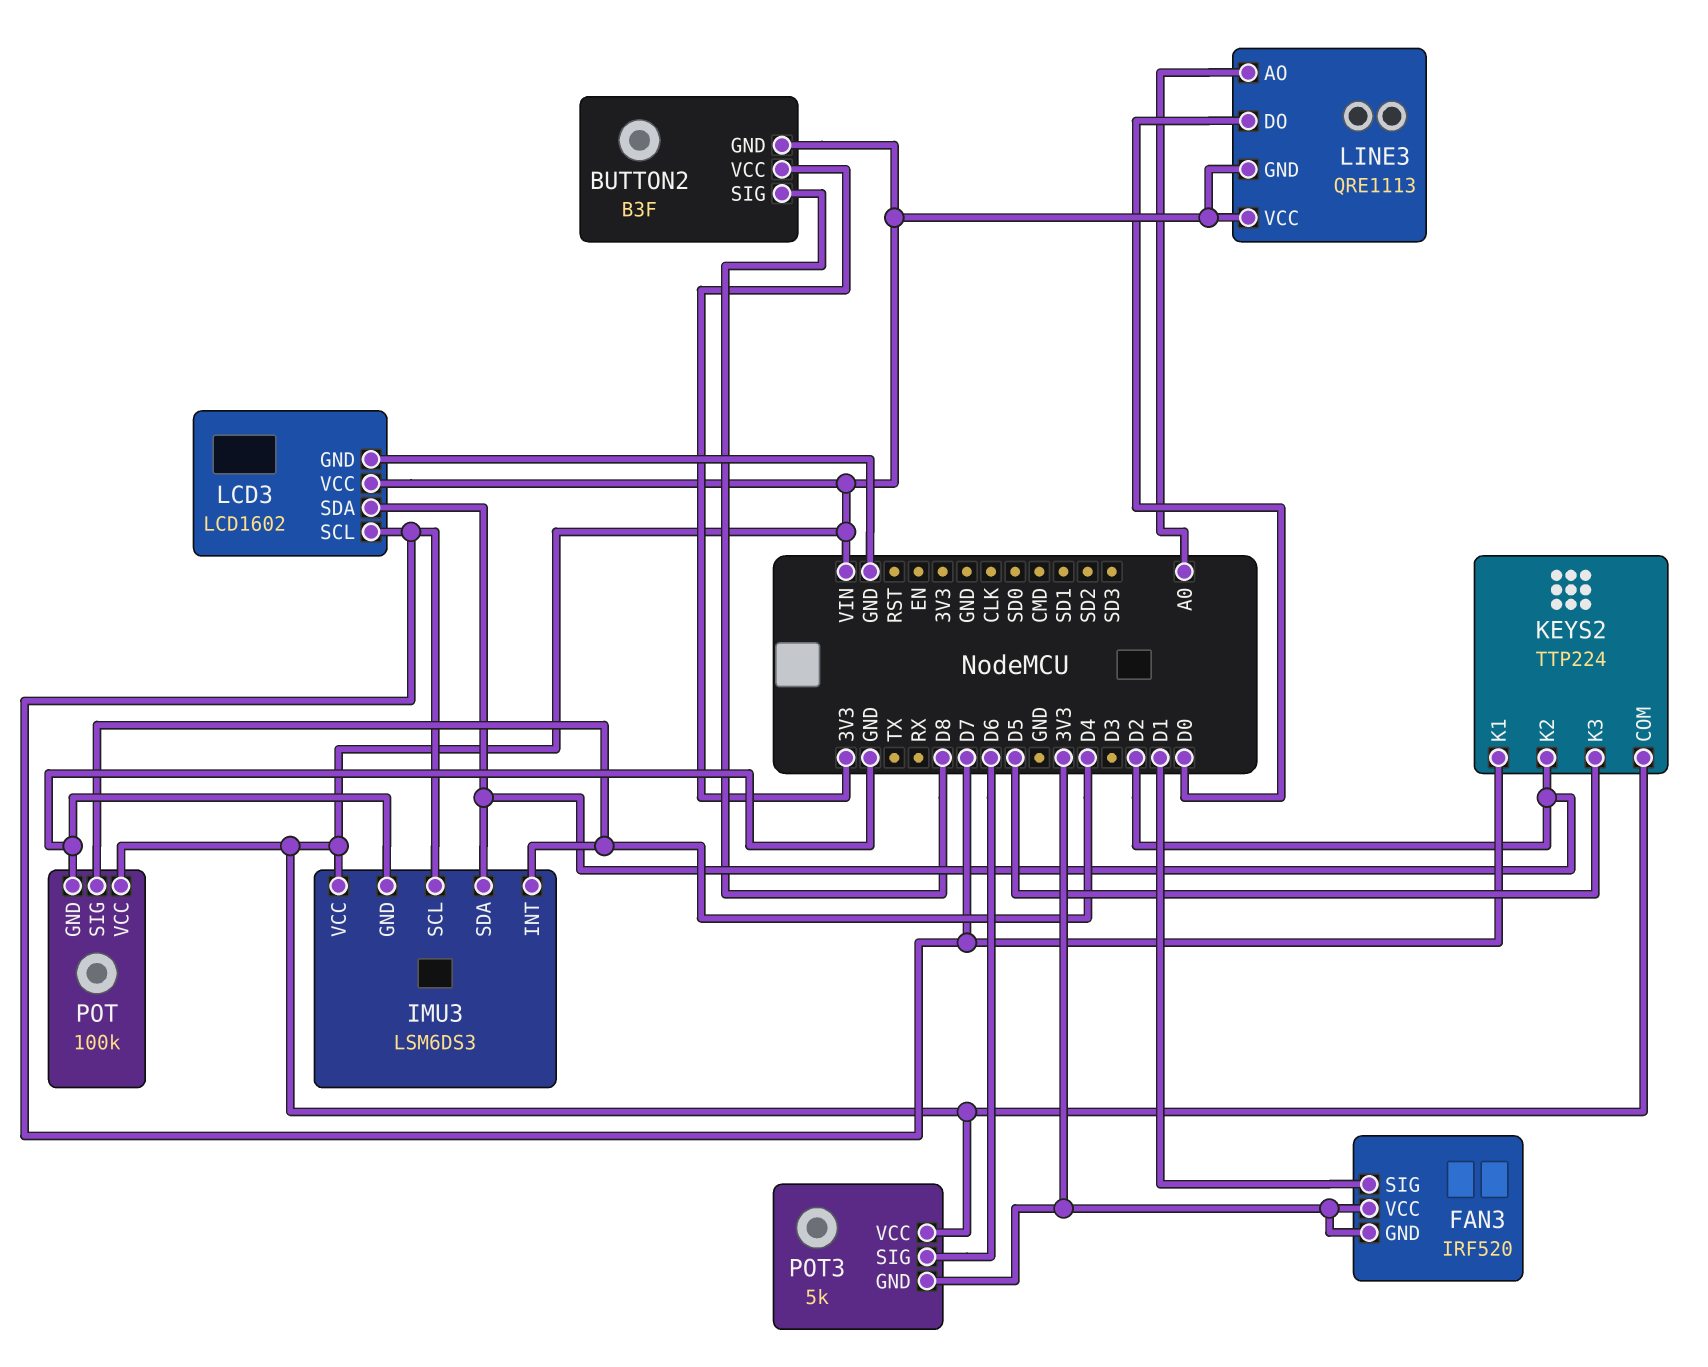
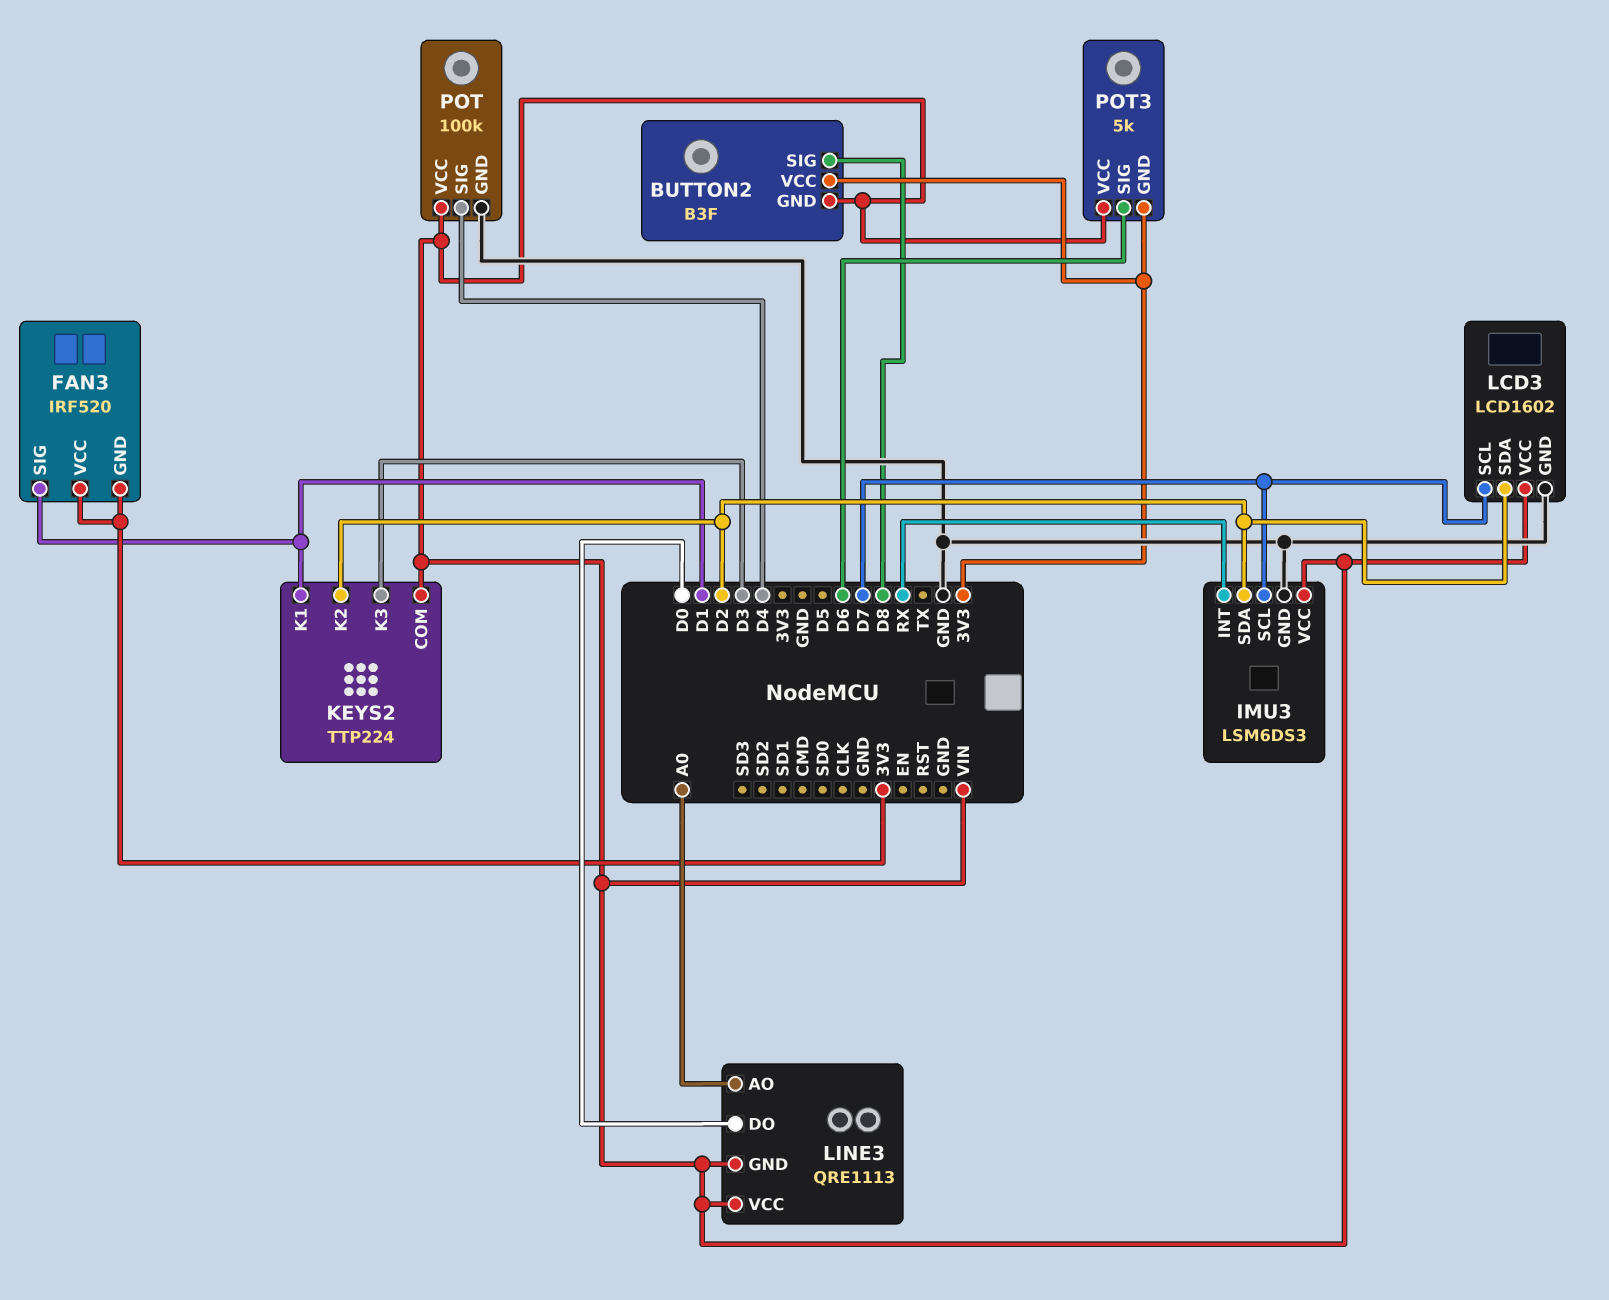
IMU3 pin INT: D4 -> RX
KEYS2 pin K1: D7 -> D1
KEYS2 pin K3: D5 -> D3

